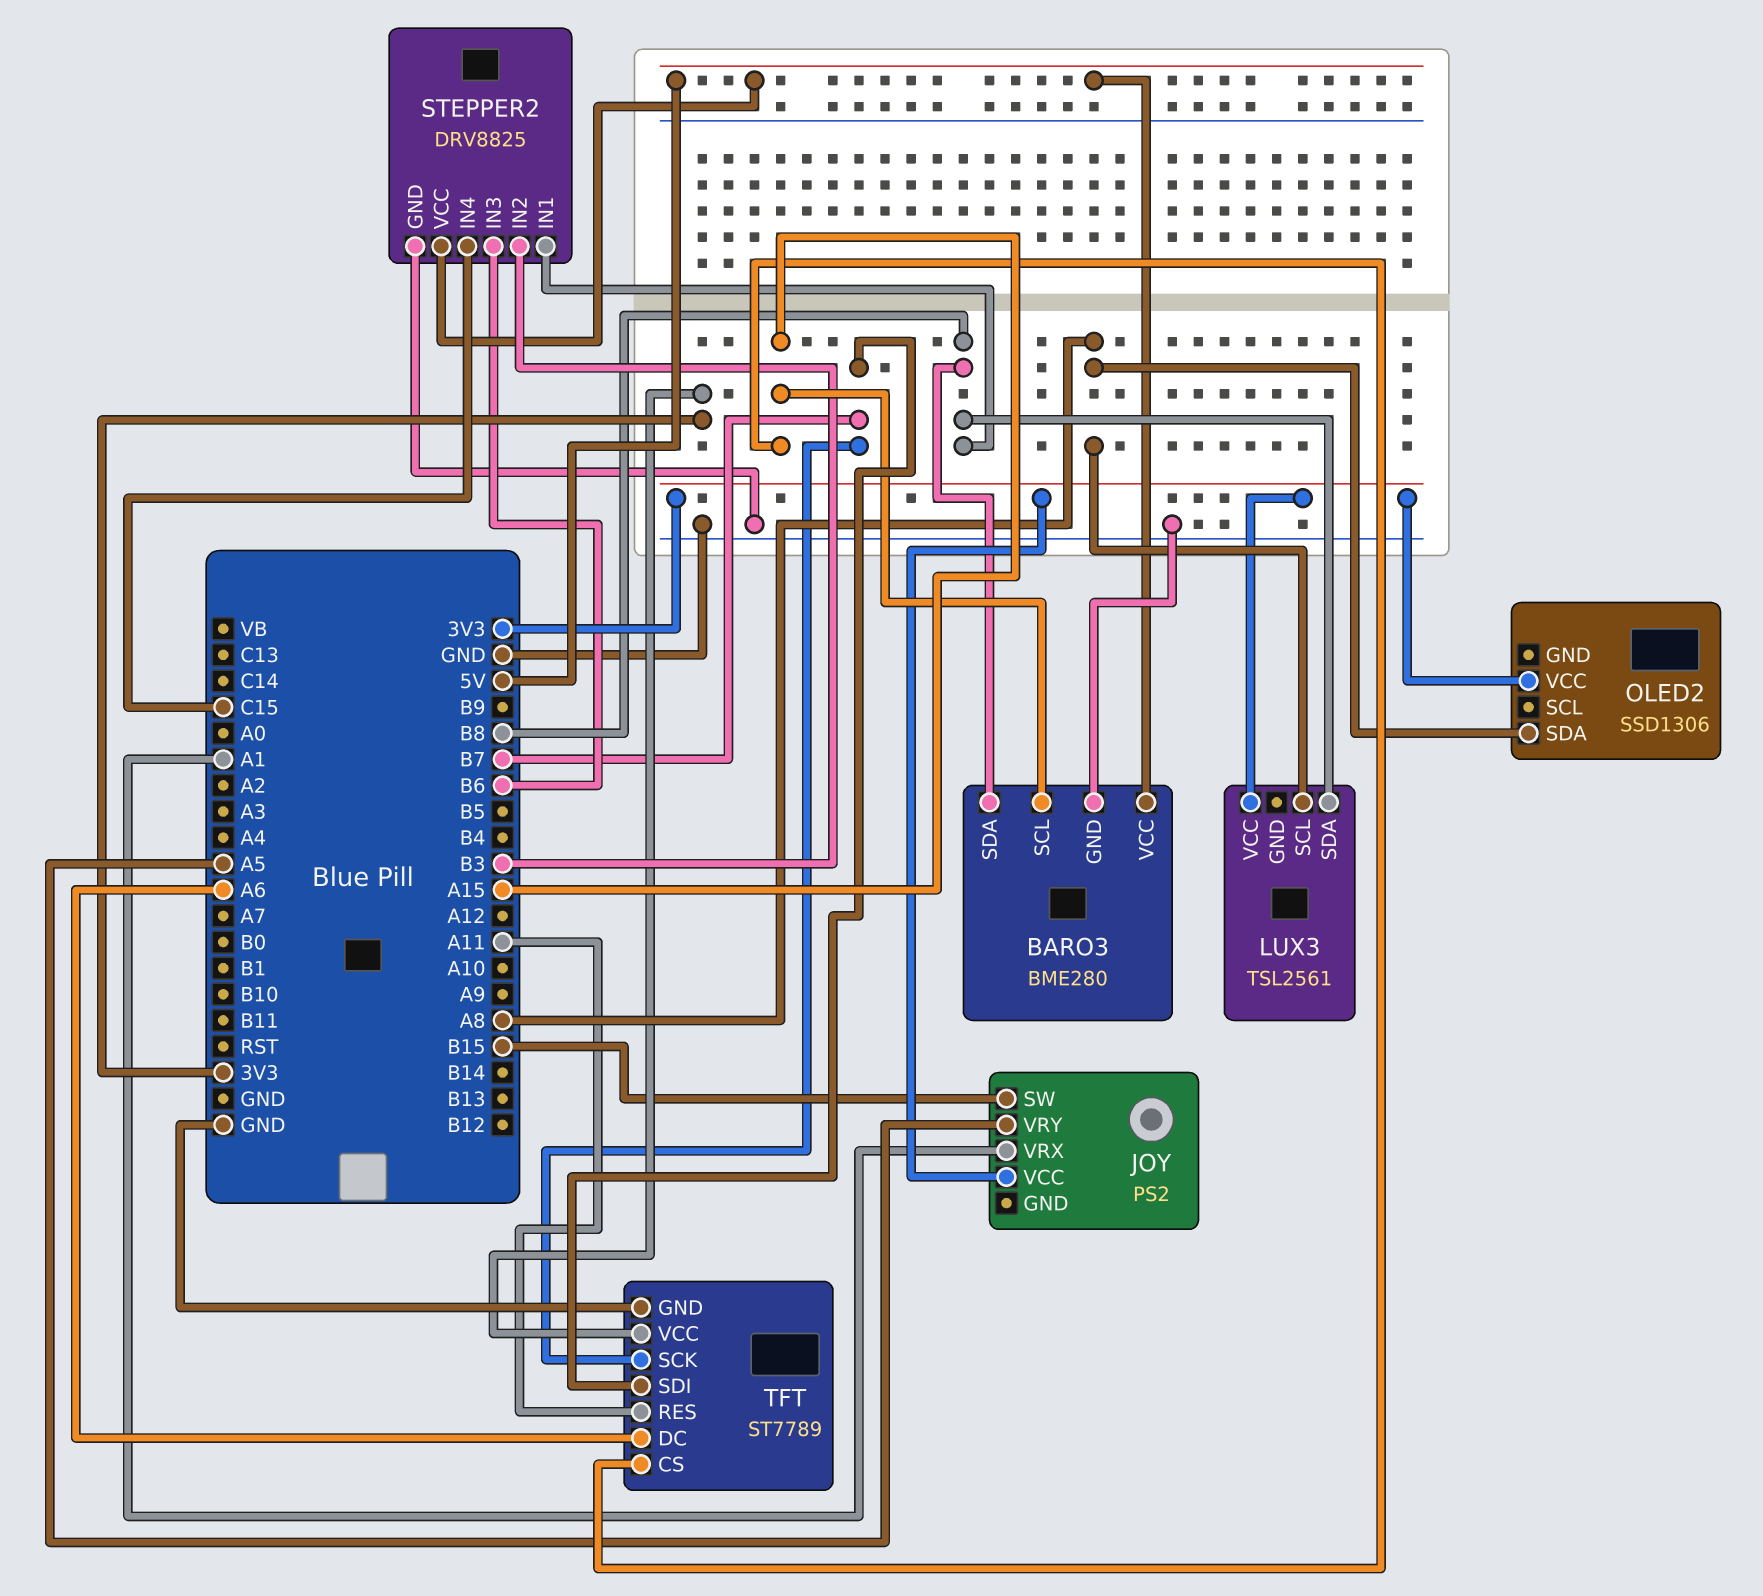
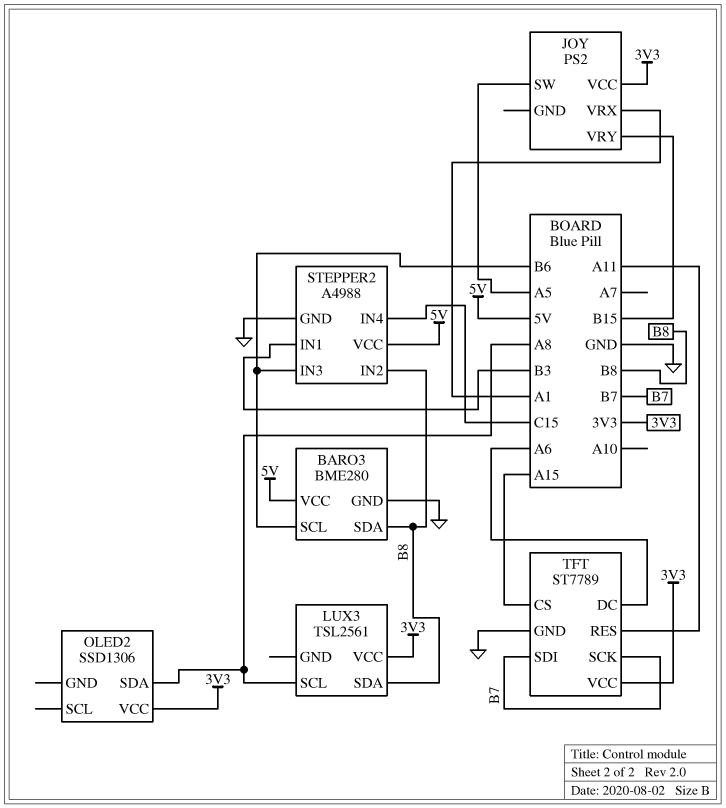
BARO3 pin SCL: A15 -> B6
JOY pin SW: B15 -> A5
JOY pin VRY: A5 -> B15
STEPPER2: DRV8825 -> A4988
STEPPER2 pin IN1: B8 -> B3
STEPPER2 pin IN2: B3 -> B8

